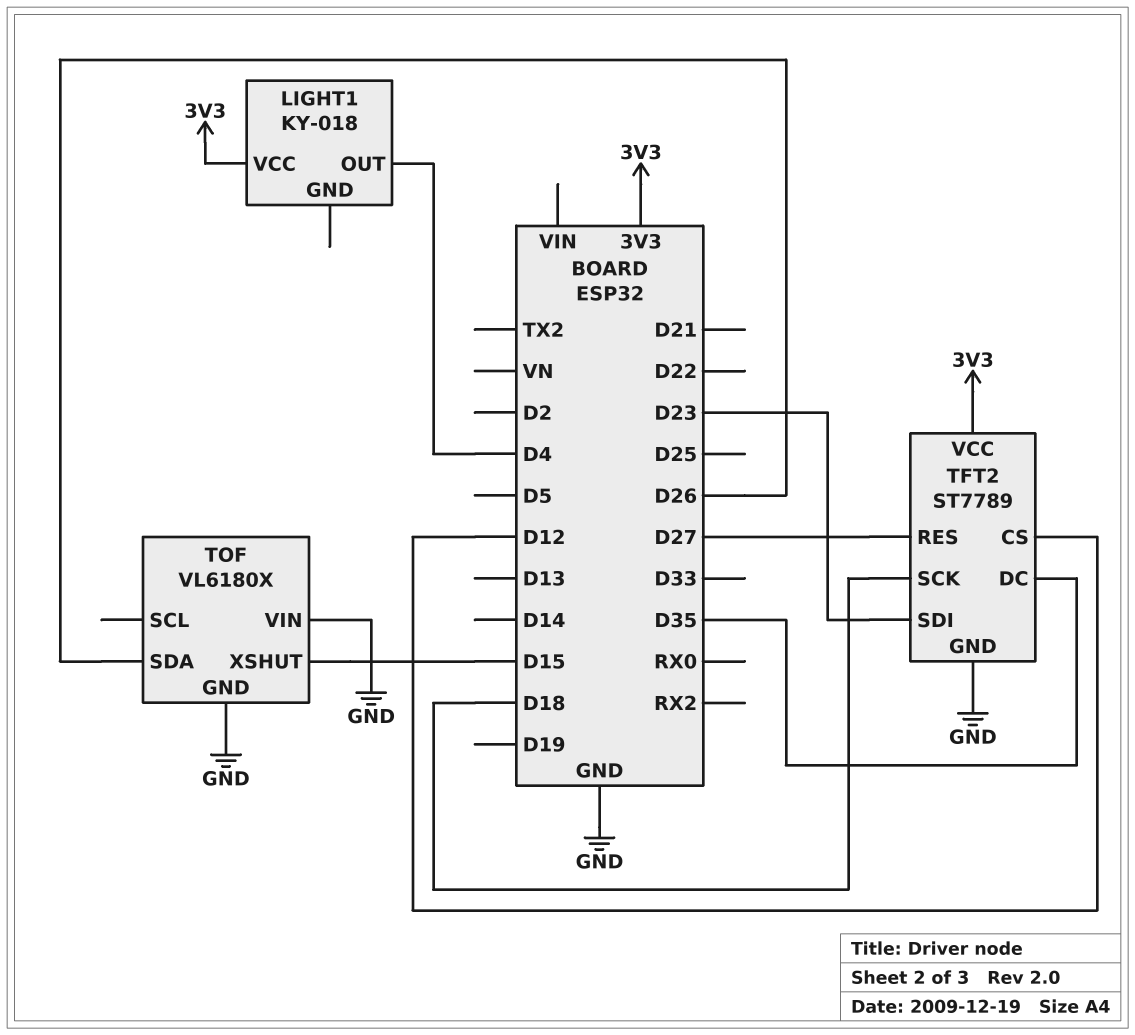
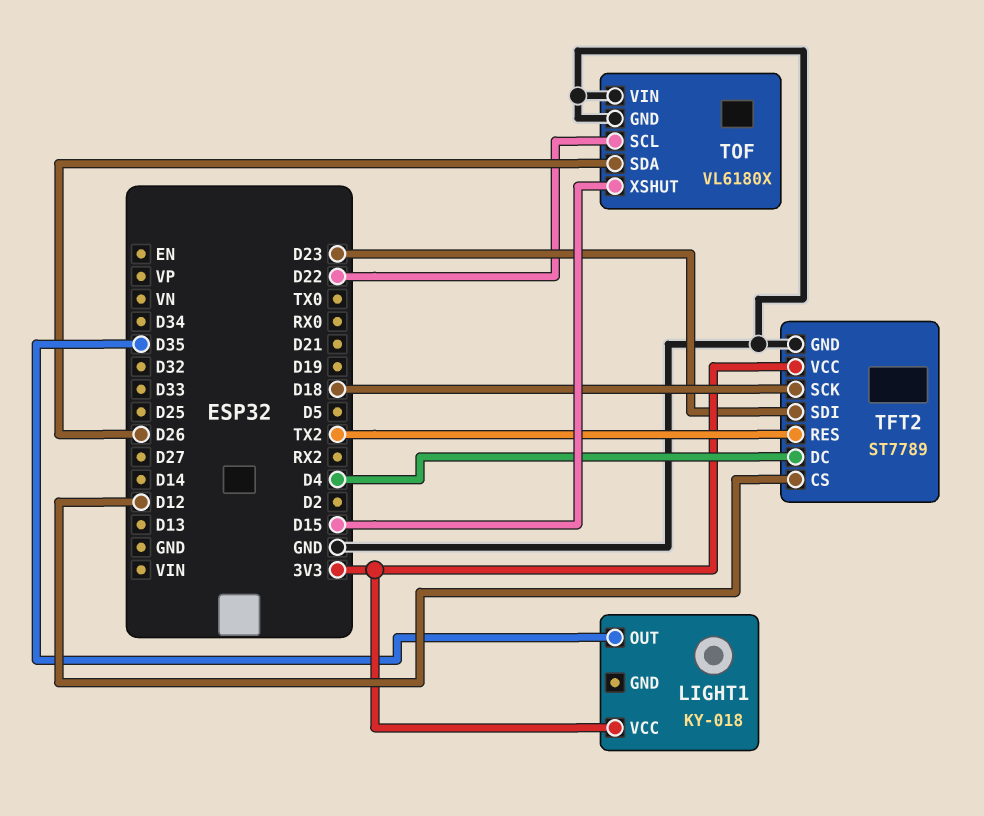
LIGHT1 pin OUT: D4 -> D35
TFT2 pin DC: D35 -> D4
TFT2 pin RES: D27 -> TX2
TOF pin SCL: none -> D22

